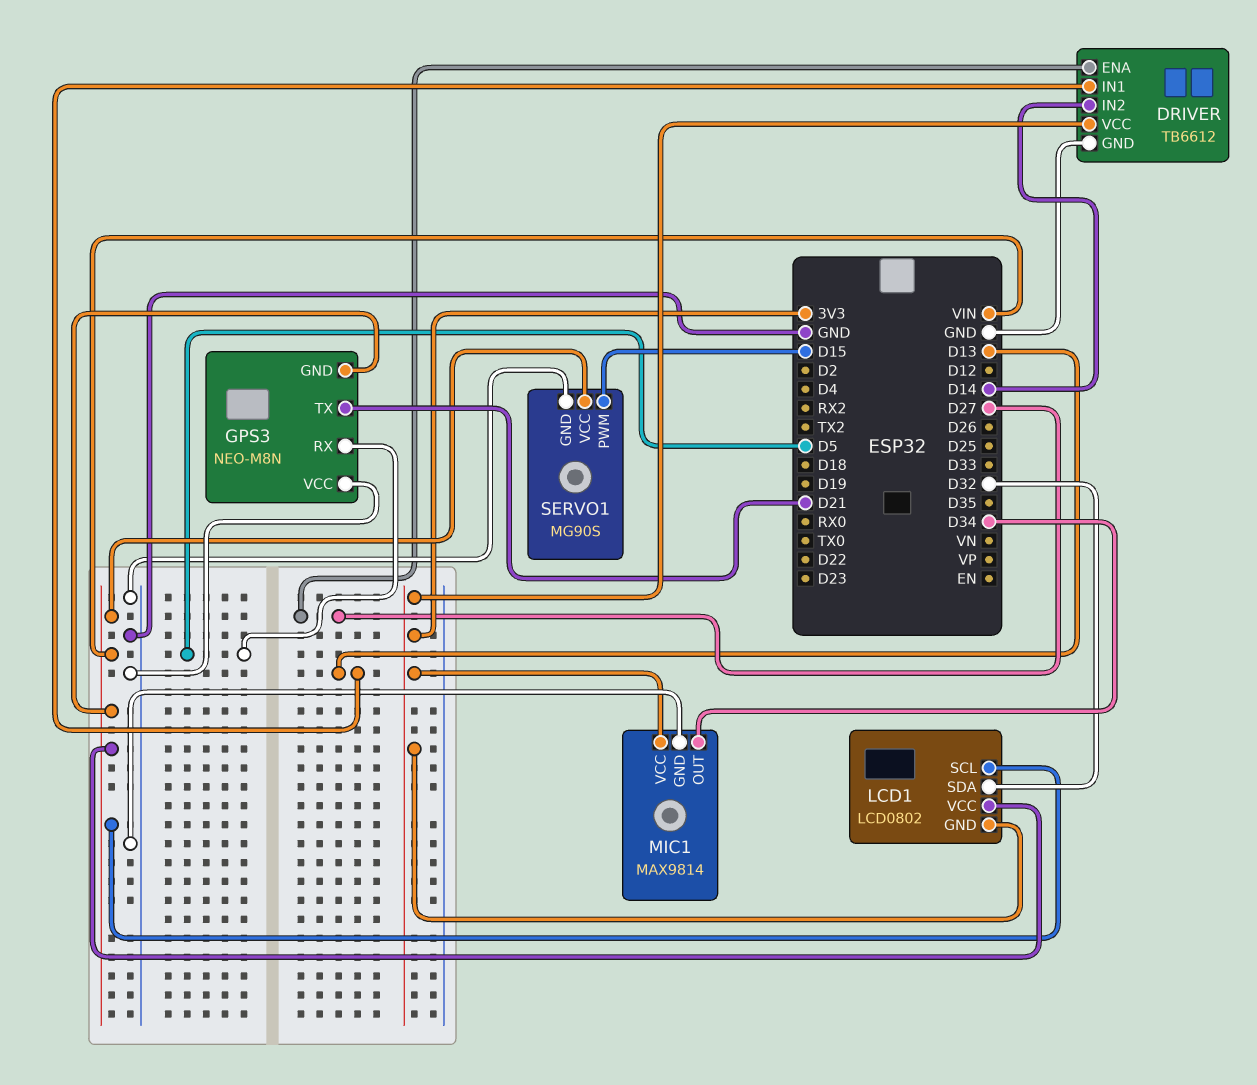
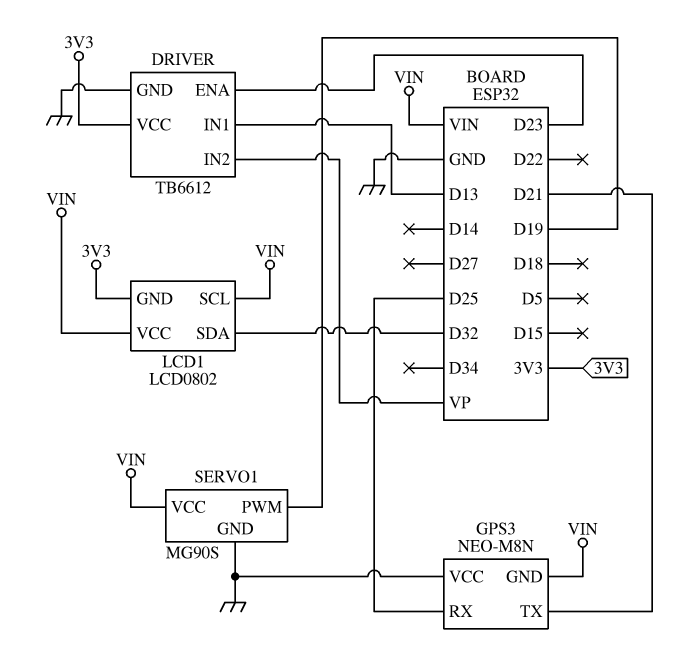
DRIVER pin ENA: D27 -> D23
DRIVER pin IN2: D14 -> VP
GPS3 pin RX: D5 -> D25
MIC1: MAX9814 -> none
MIC1 pin GND: GND -> none
MIC1 pin OUT: D34 -> none
MIC1 pin VCC: 3V3 -> none
SERVO1 pin PWM: D15 -> D19

